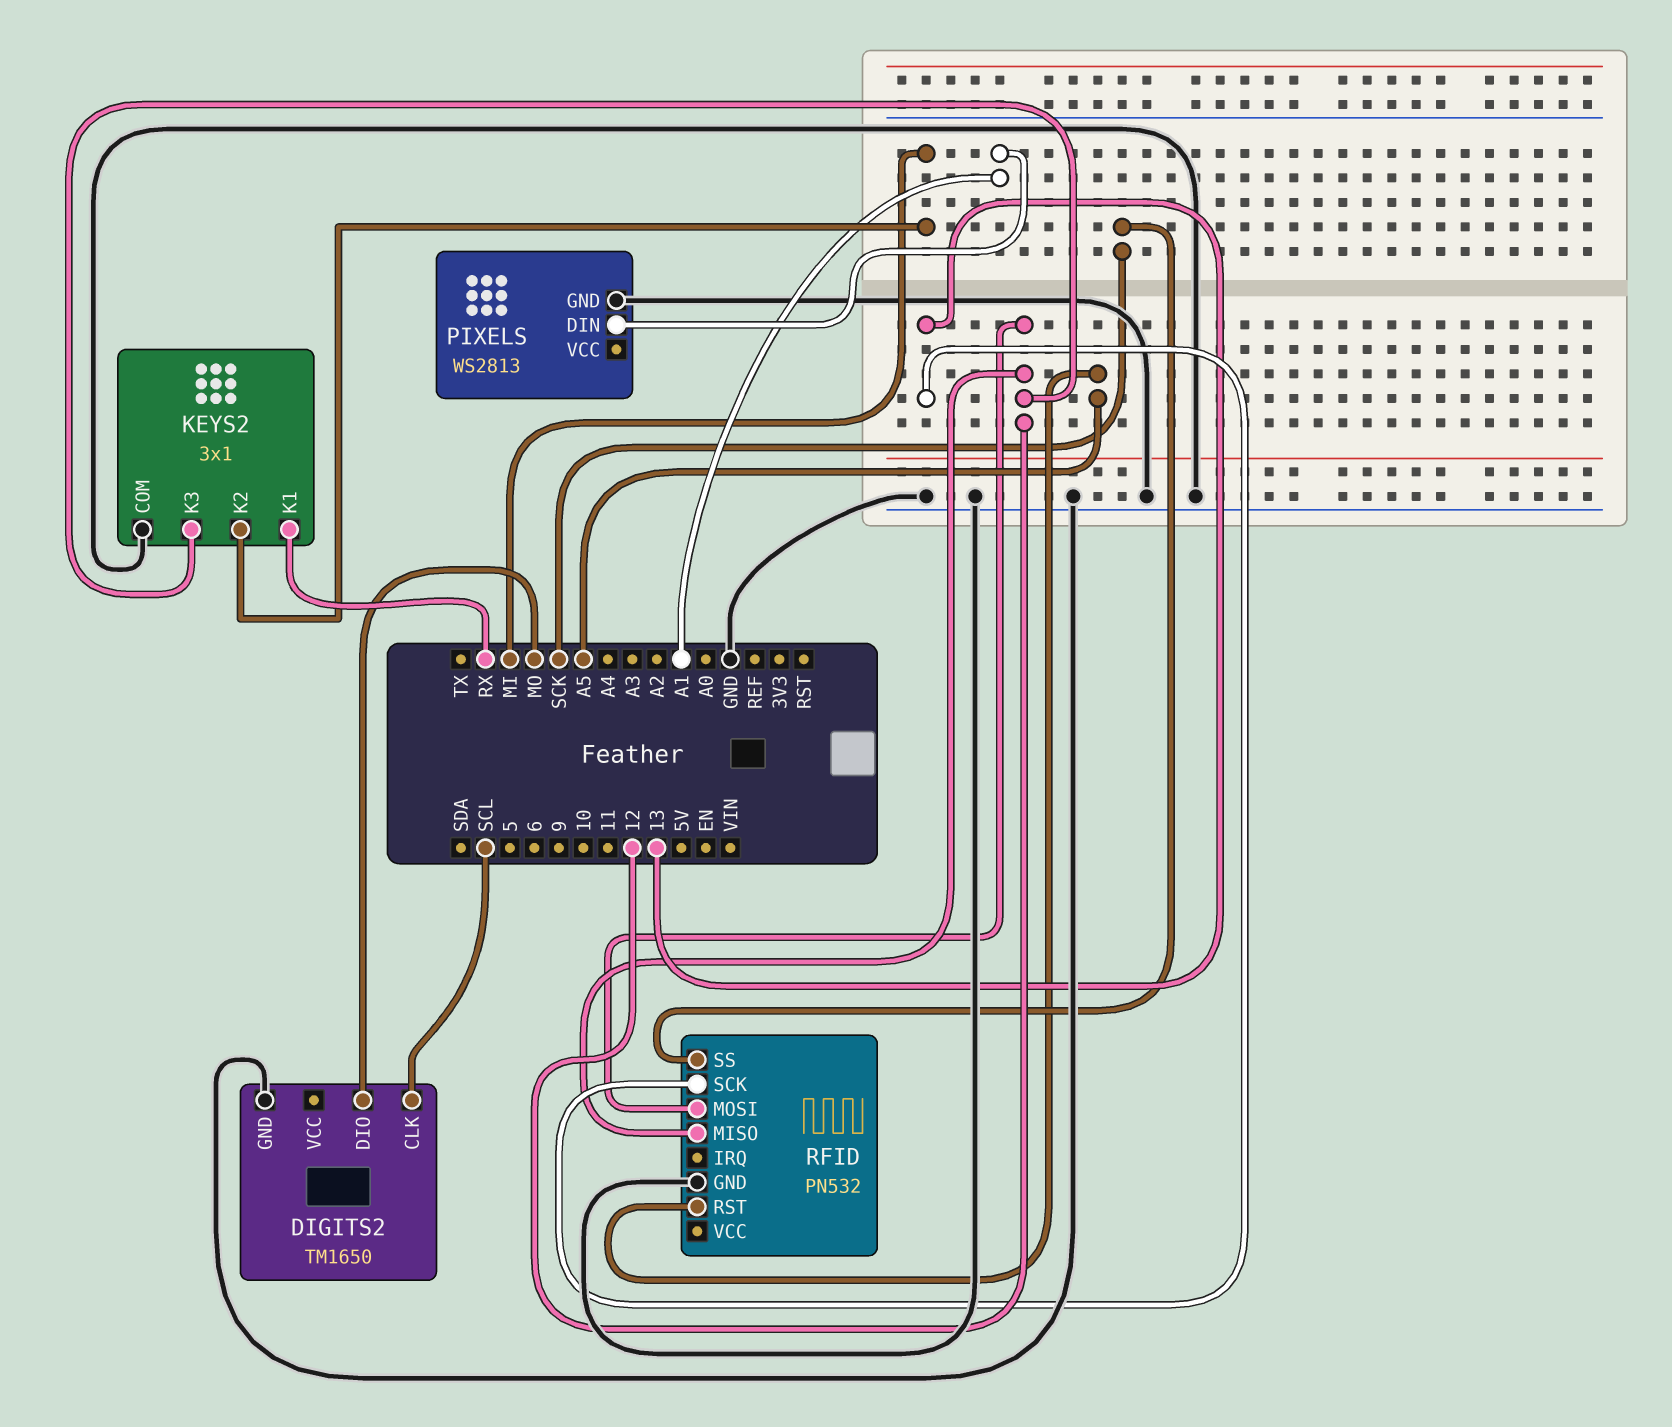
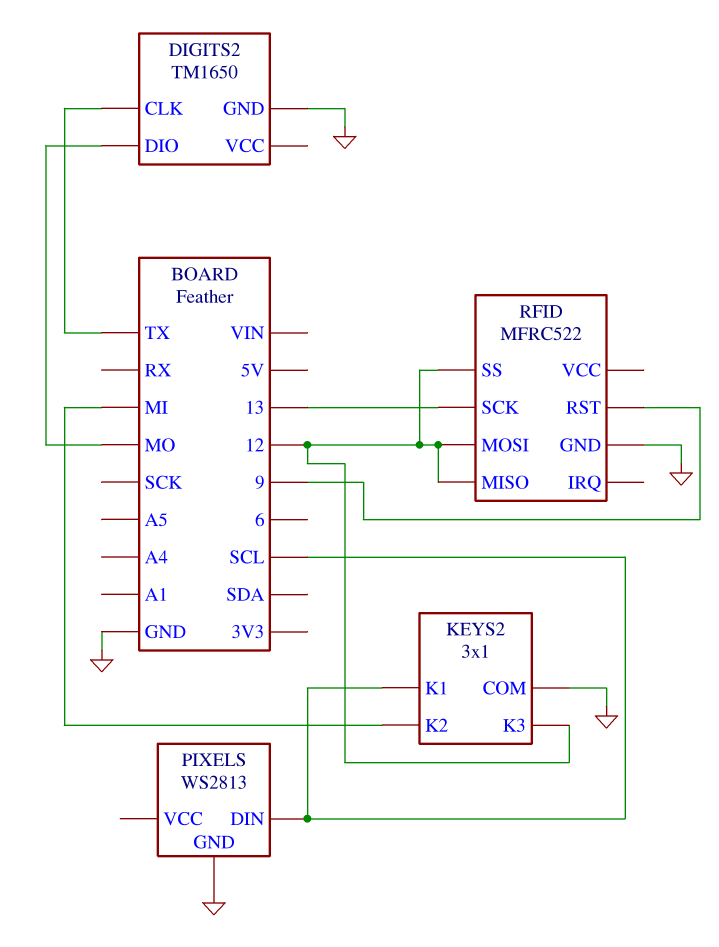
DIGITS2 pin CLK: SCL -> TX
KEYS2 pin K1: RX -> SCL
PIXELS pin DIN: A1 -> SCL
RFID: PN532 -> MFRC522
RFID pin RST: A5 -> 9
RFID pin SS: SCK -> 12

